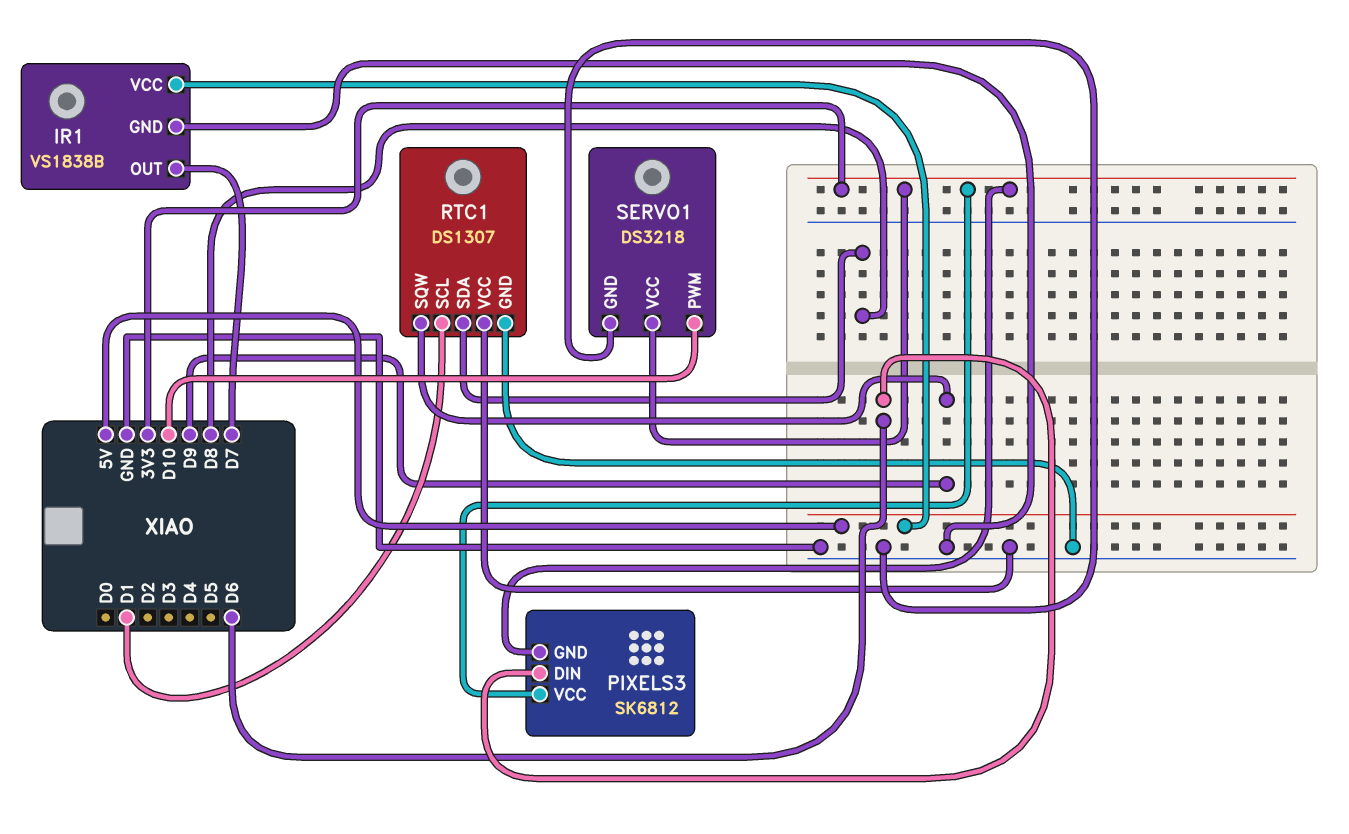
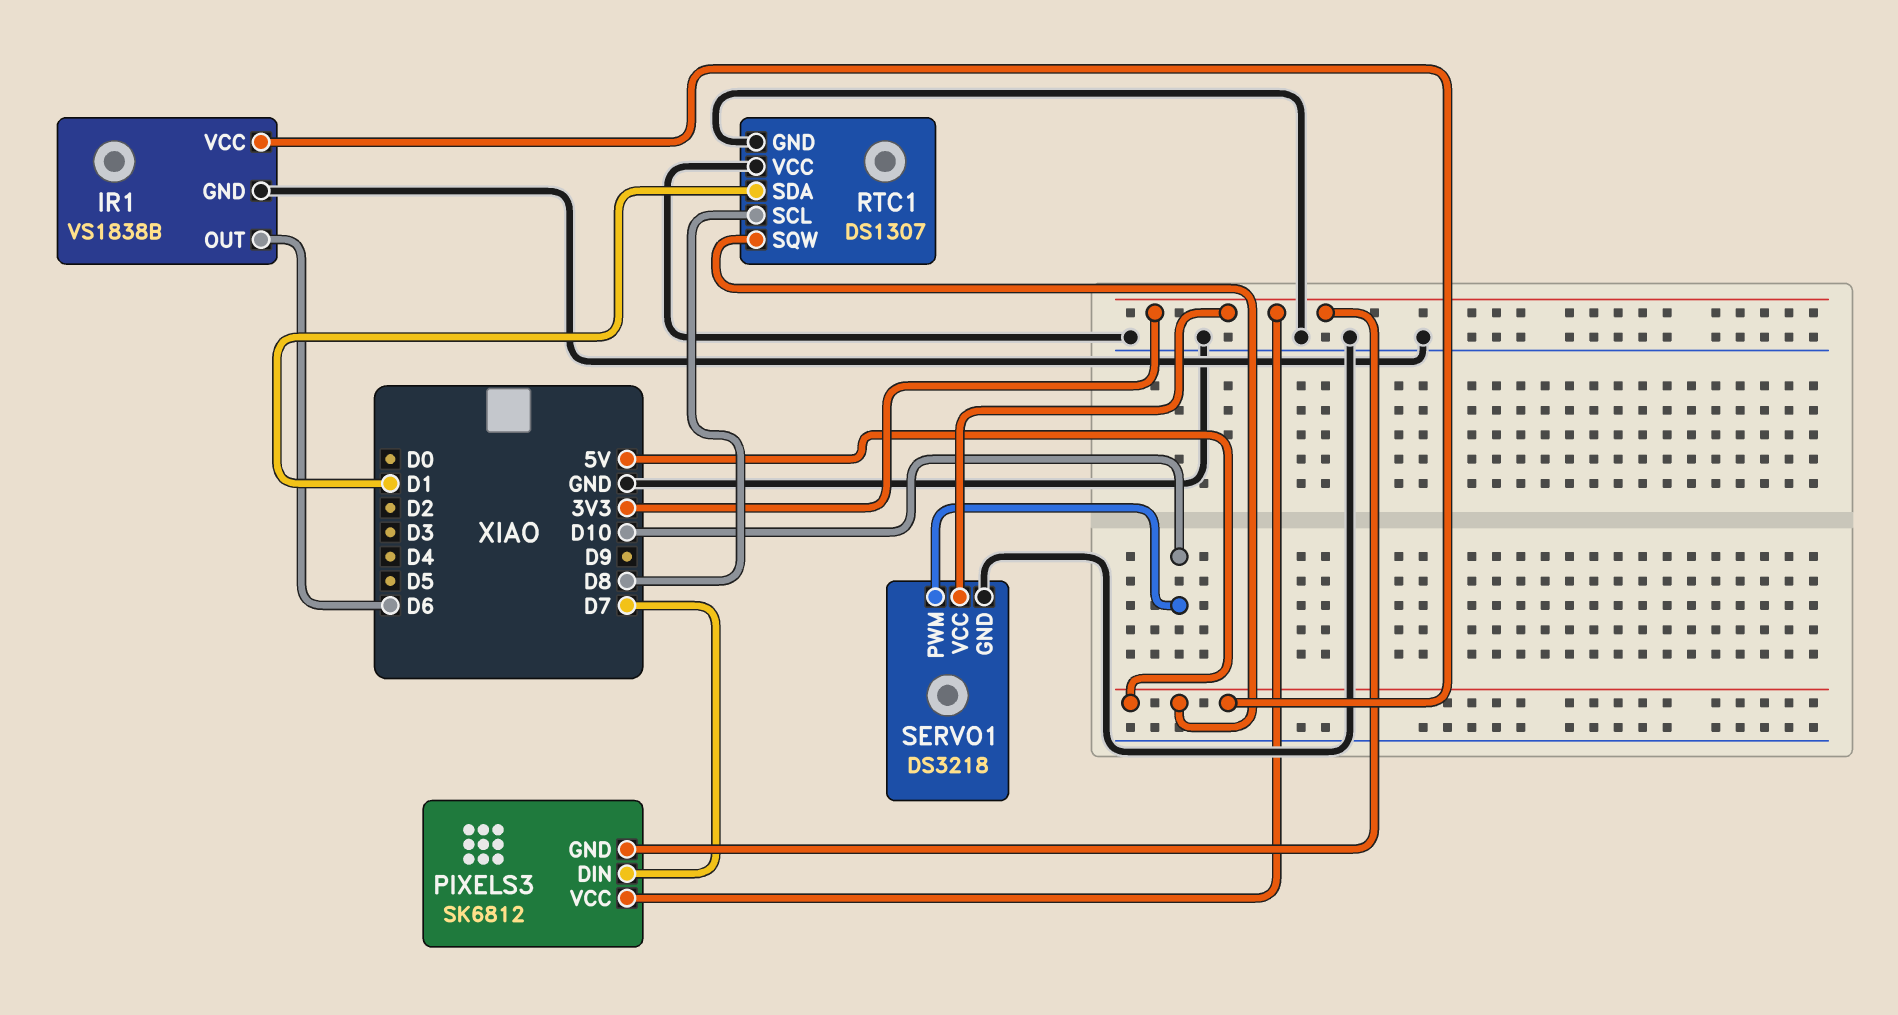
IR1 pin OUT: D7 -> D6
PIXELS3 pin DIN: D6 -> D7
RTC1 pin SCL: D1 -> D8
RTC1 pin SDA: D8 -> D1
RTC1 pin SQW: D9 -> 5V

